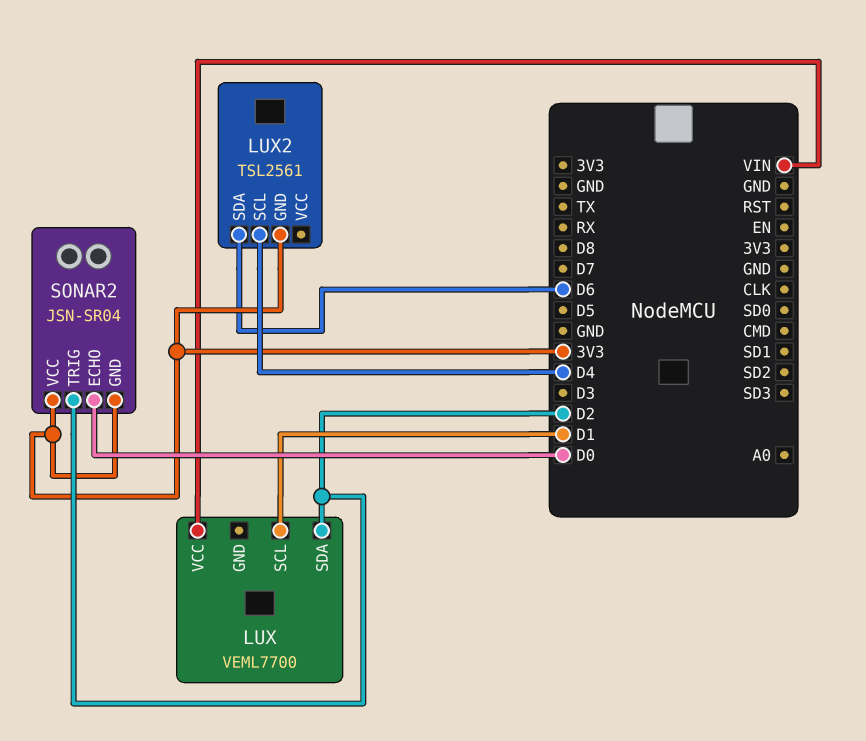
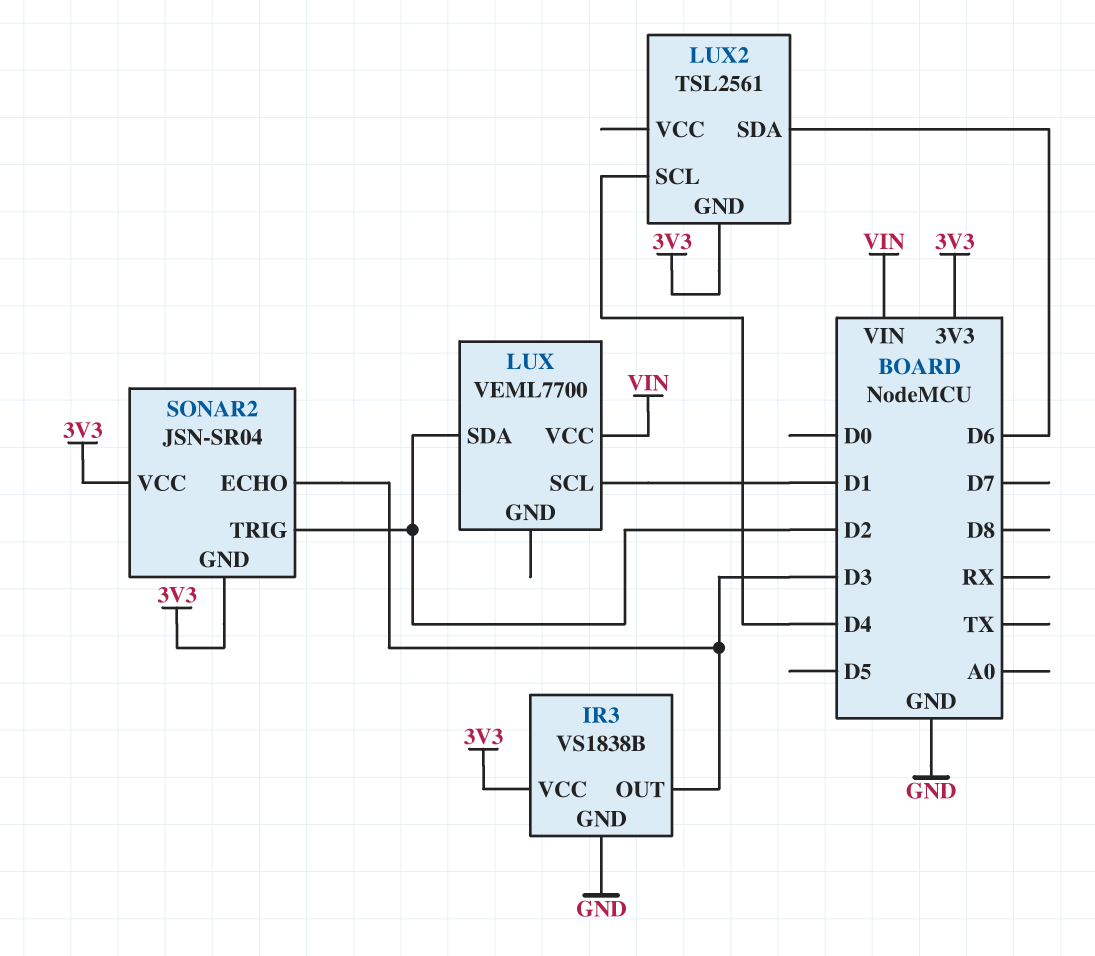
IR3: none -> VS1838B
IR3 pin GND: none -> GND
IR3 pin OUT: none -> D3
IR3 pin VCC: none -> 3V3
SONAR2 pin ECHO: D0 -> D3

